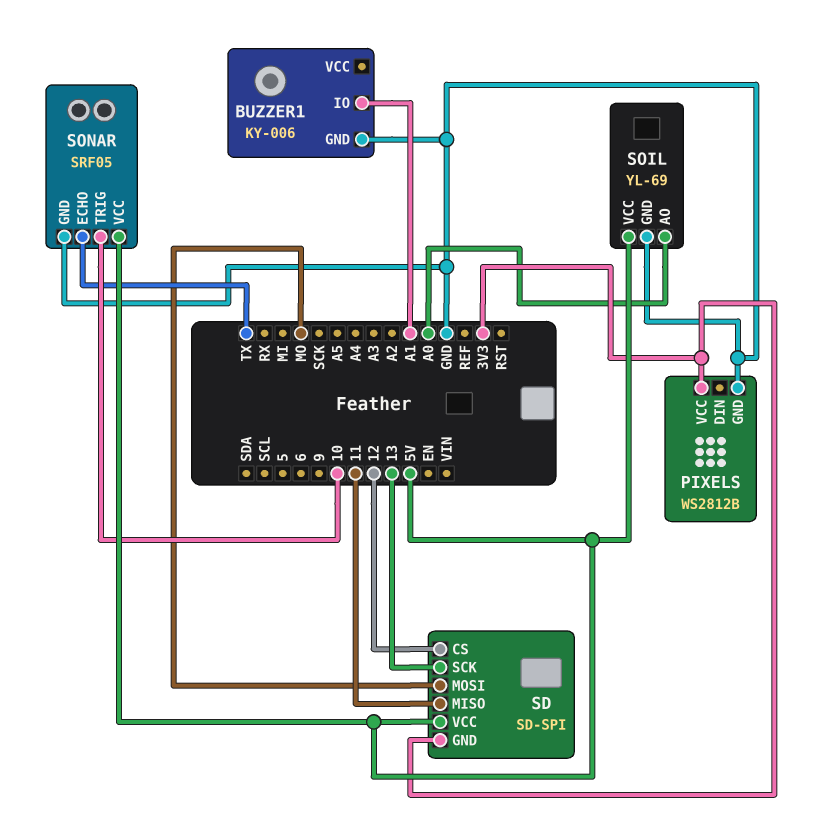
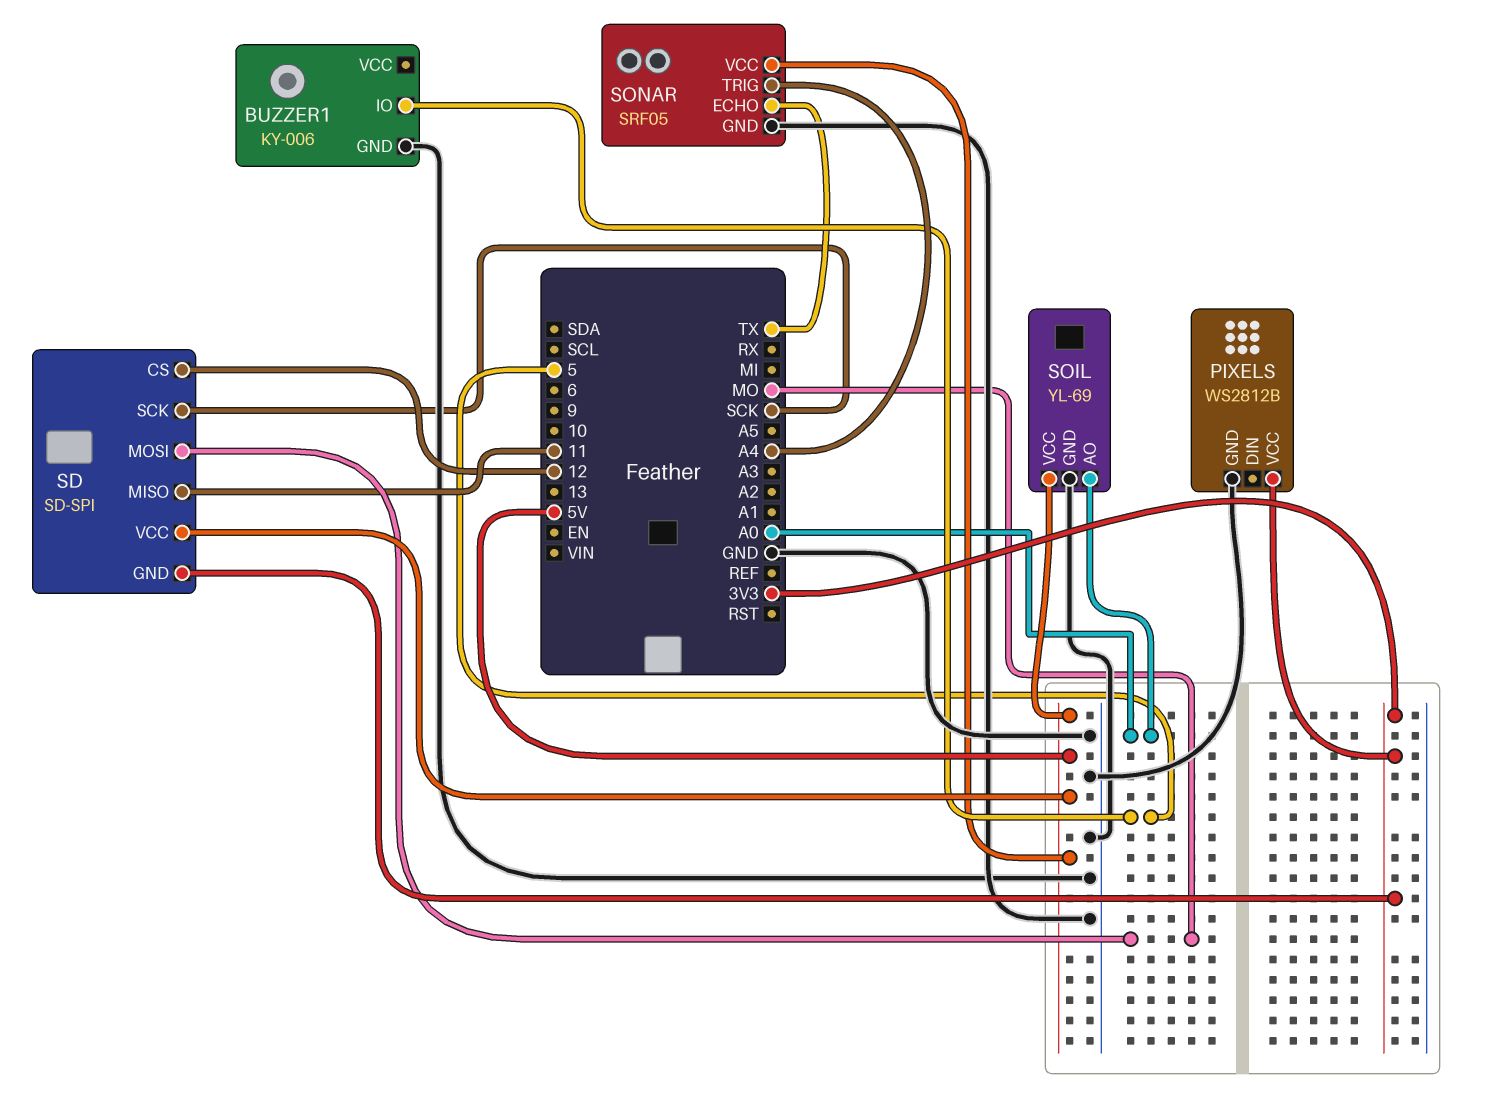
BUZZER1 pin IO: A1 -> 5
SD pin SCK: 13 -> SCK
SONAR pin TRIG: 10 -> A4

